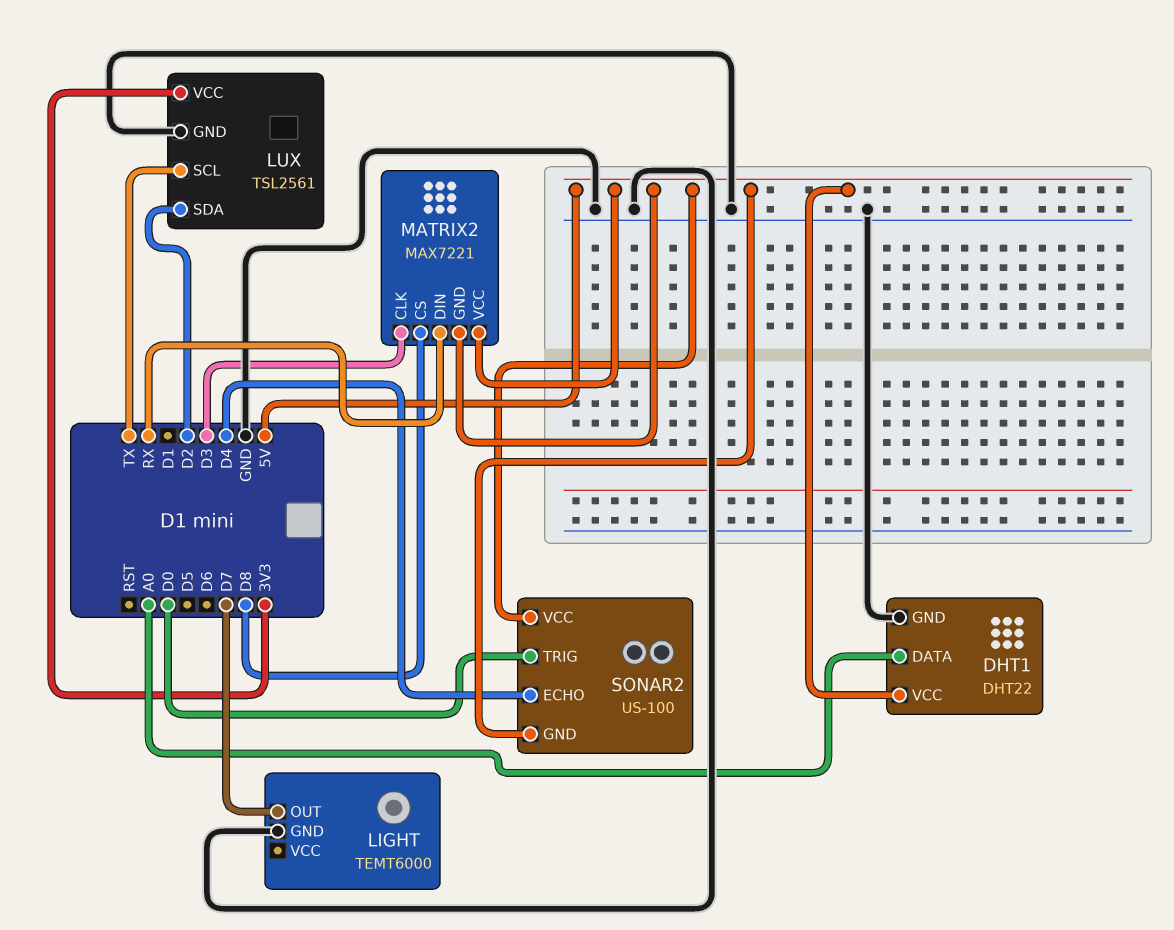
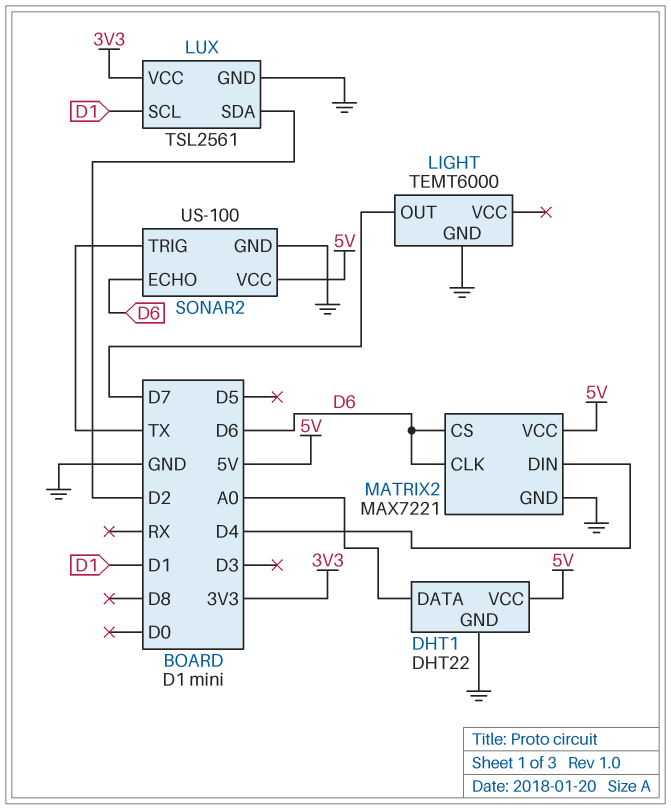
LUX pin SCL: TX -> D1
MATRIX2 pin CLK: D3 -> D6
MATRIX2 pin CS: D8 -> D6
MATRIX2 pin DIN: RX -> D4
MATRIX2 pin GND: 5V -> GND
SONAR2 pin ECHO: D4 -> D6
SONAR2 pin GND: 5V -> GND
SONAR2 pin TRIG: D0 -> TX

